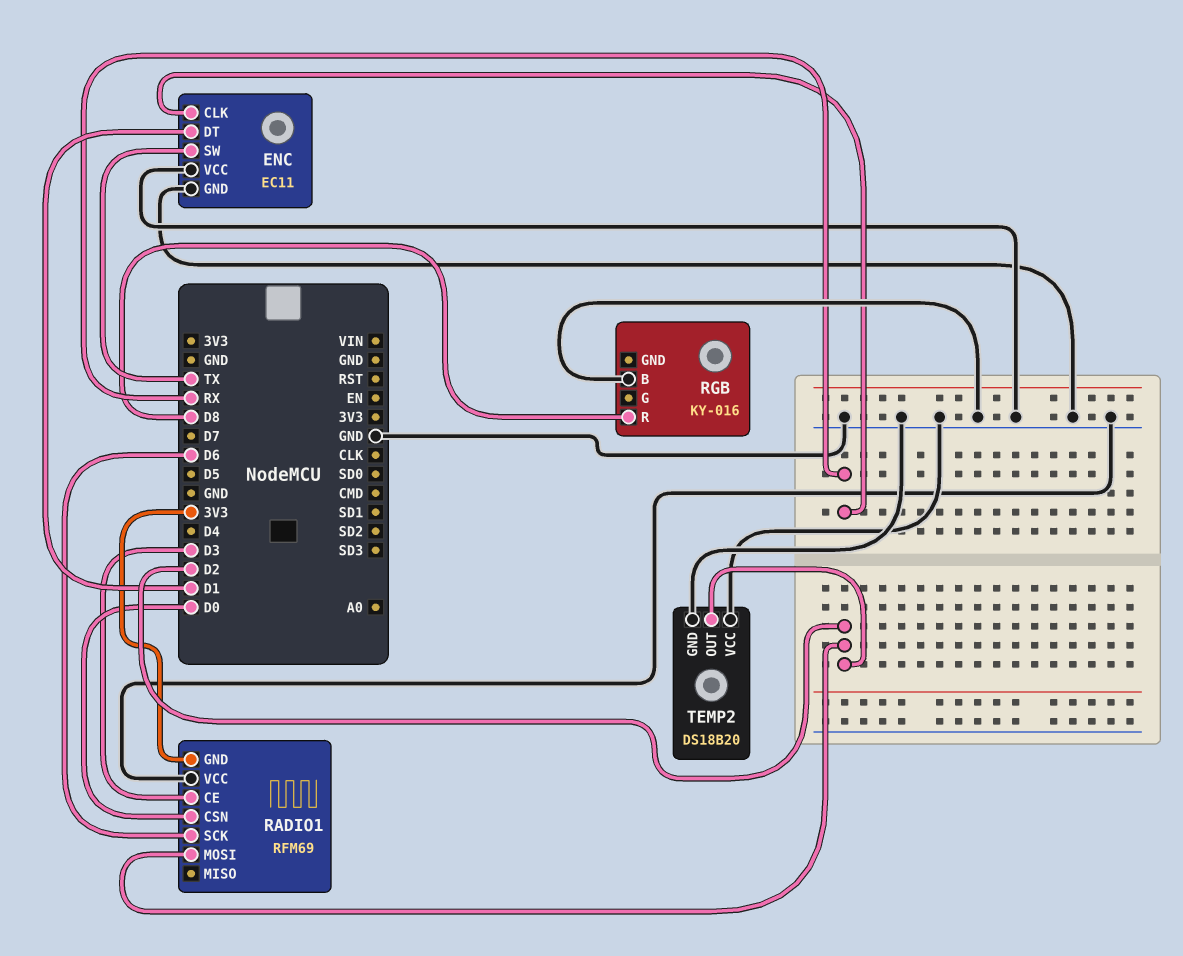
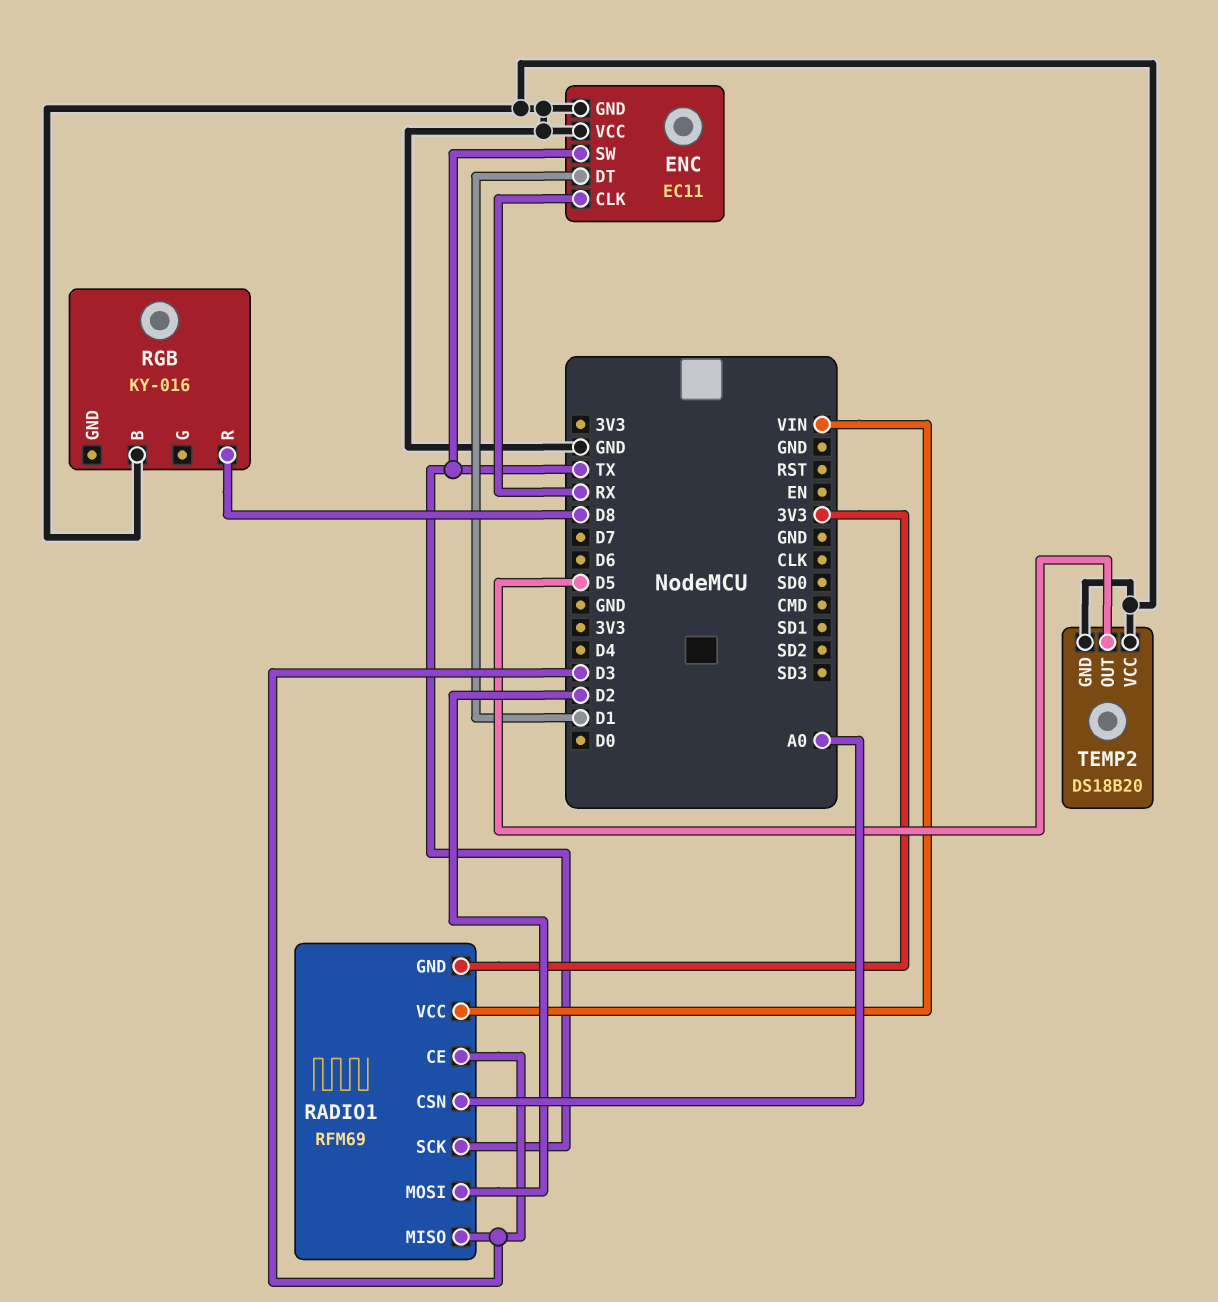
RADIO1 pin CSN: D0 -> A0
RADIO1 pin MISO: none -> D3
RADIO1 pin SCK: D6 -> TX
RADIO1 pin VCC: GND -> VIN
TEMP2 pin OUT: D2 -> D5

